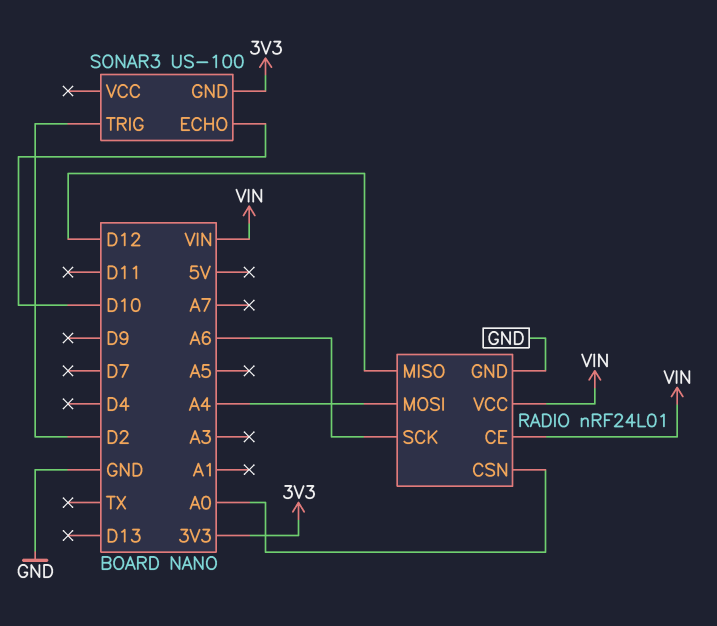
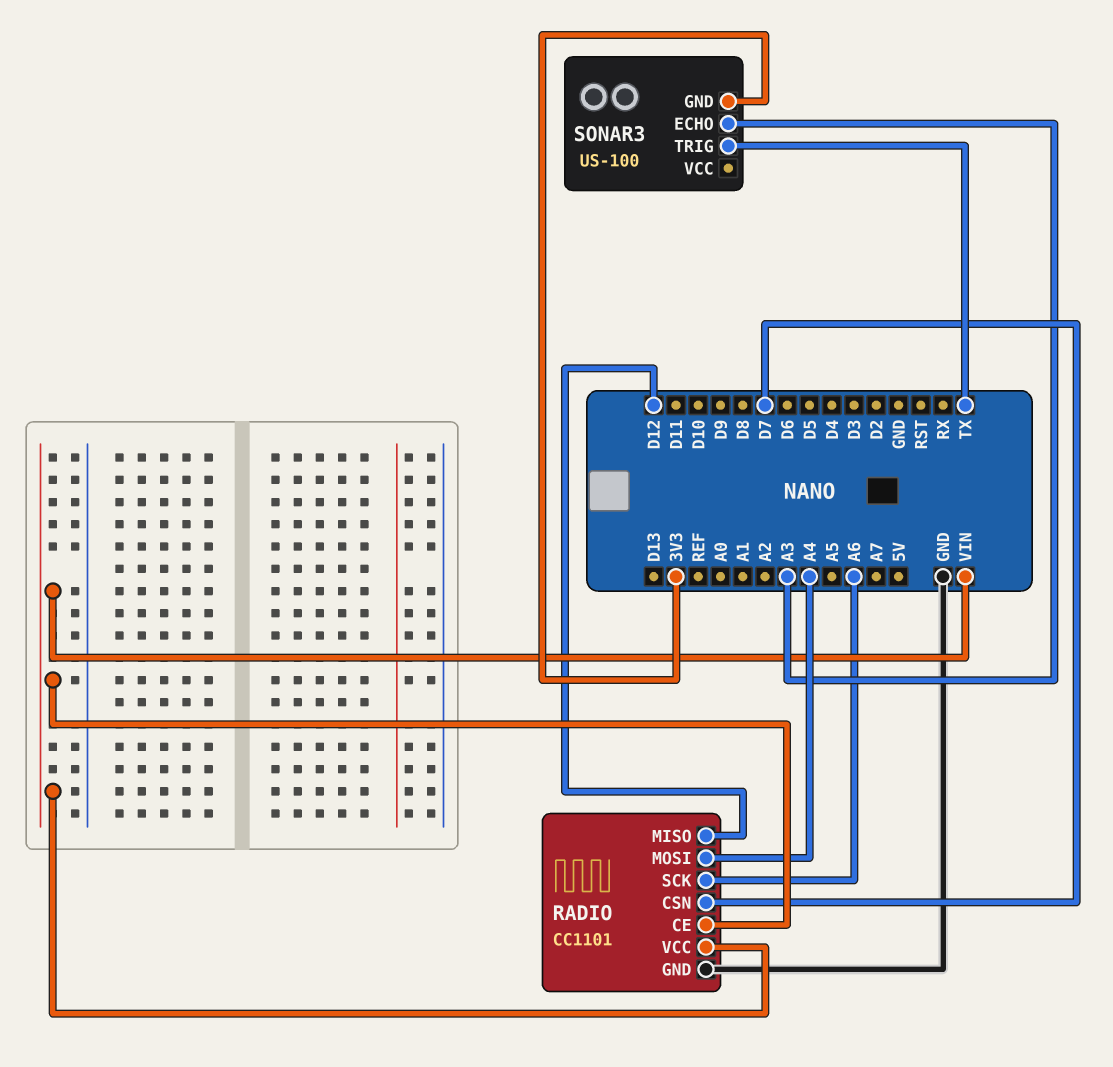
RADIO: nRF24L01 -> CC1101
RADIO pin CSN: A0 -> D7
SONAR3 pin ECHO: D10 -> A3
SONAR3 pin TRIG: D2 -> TX

